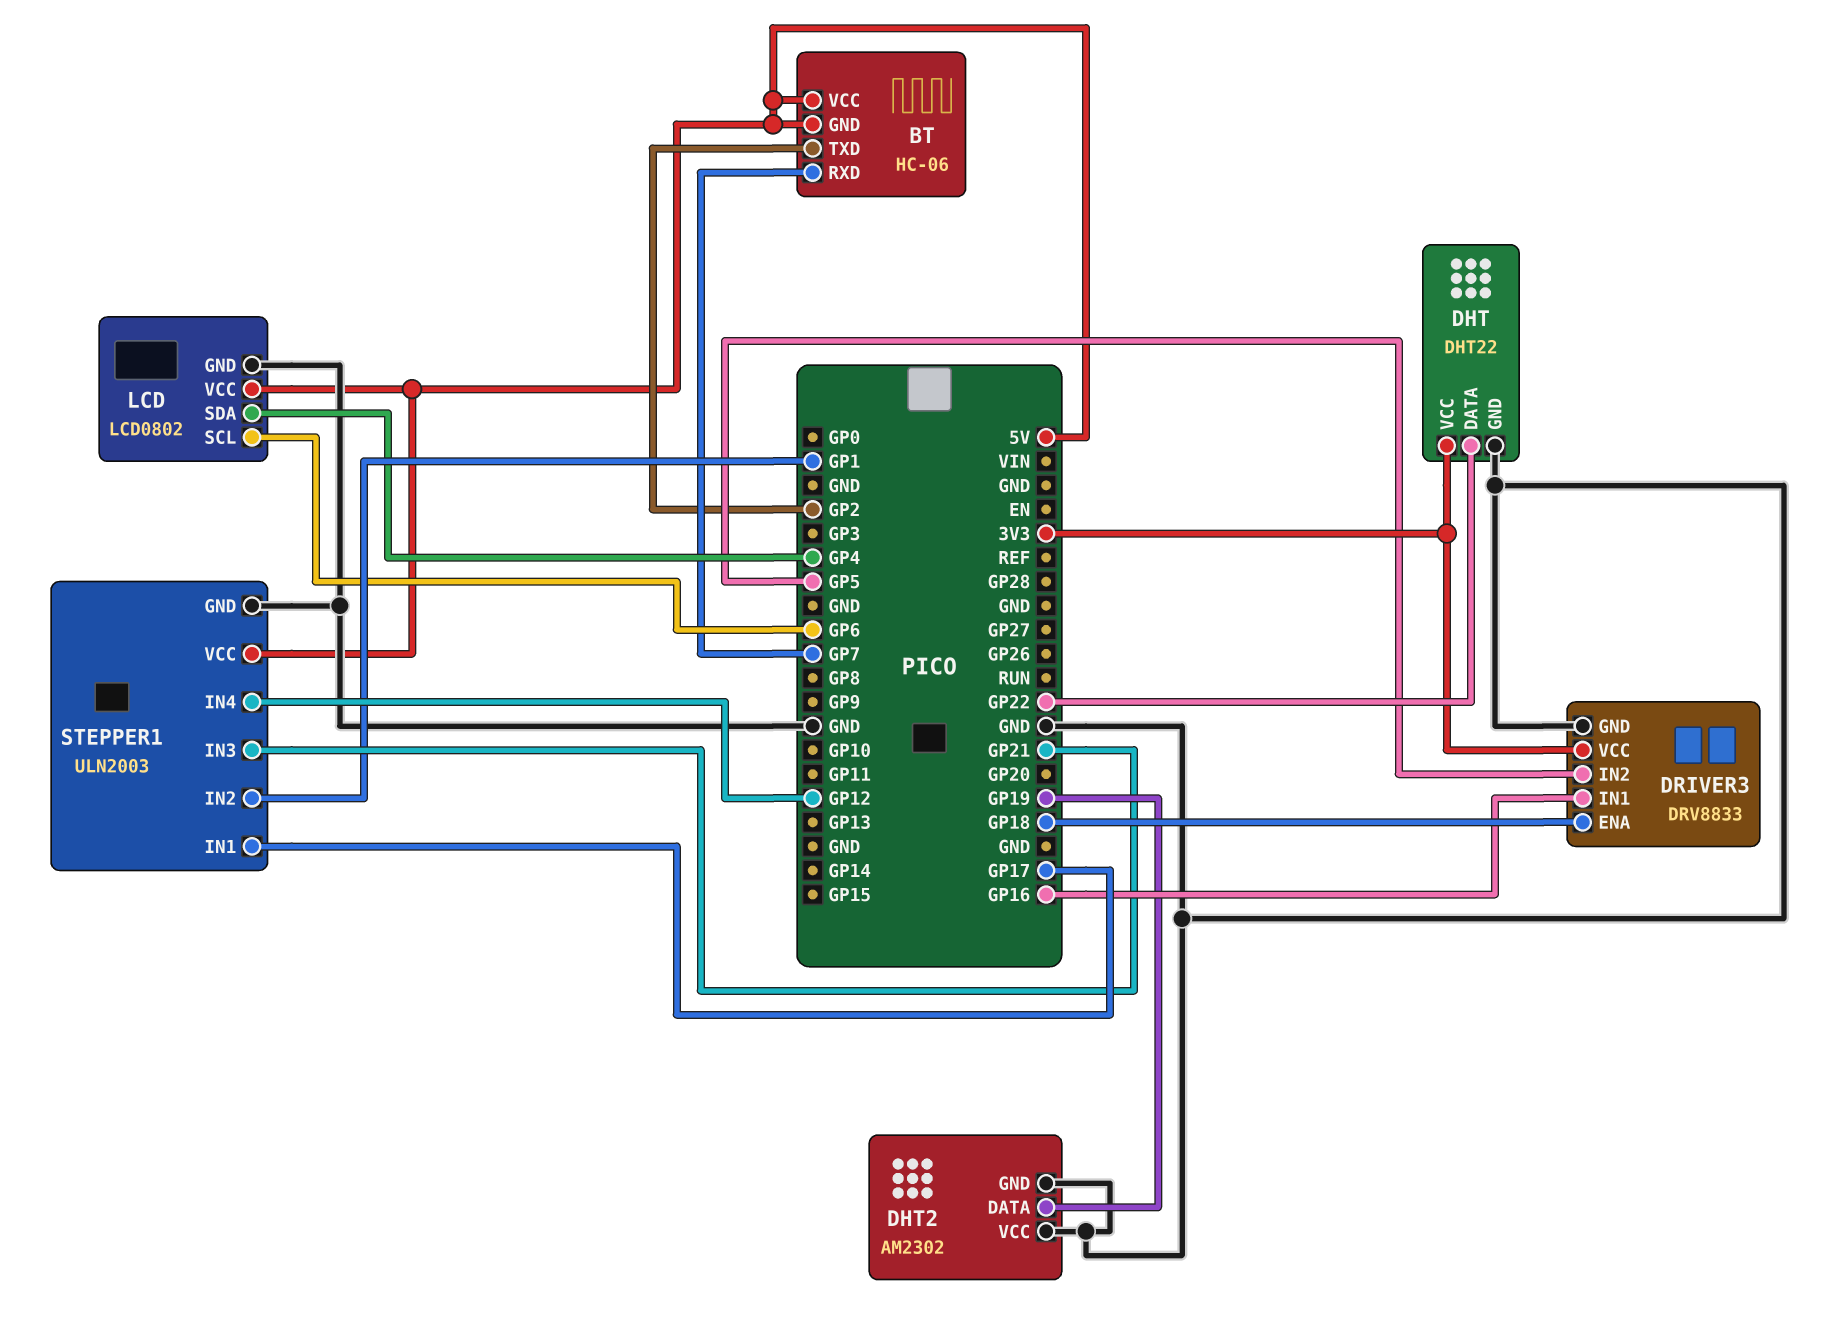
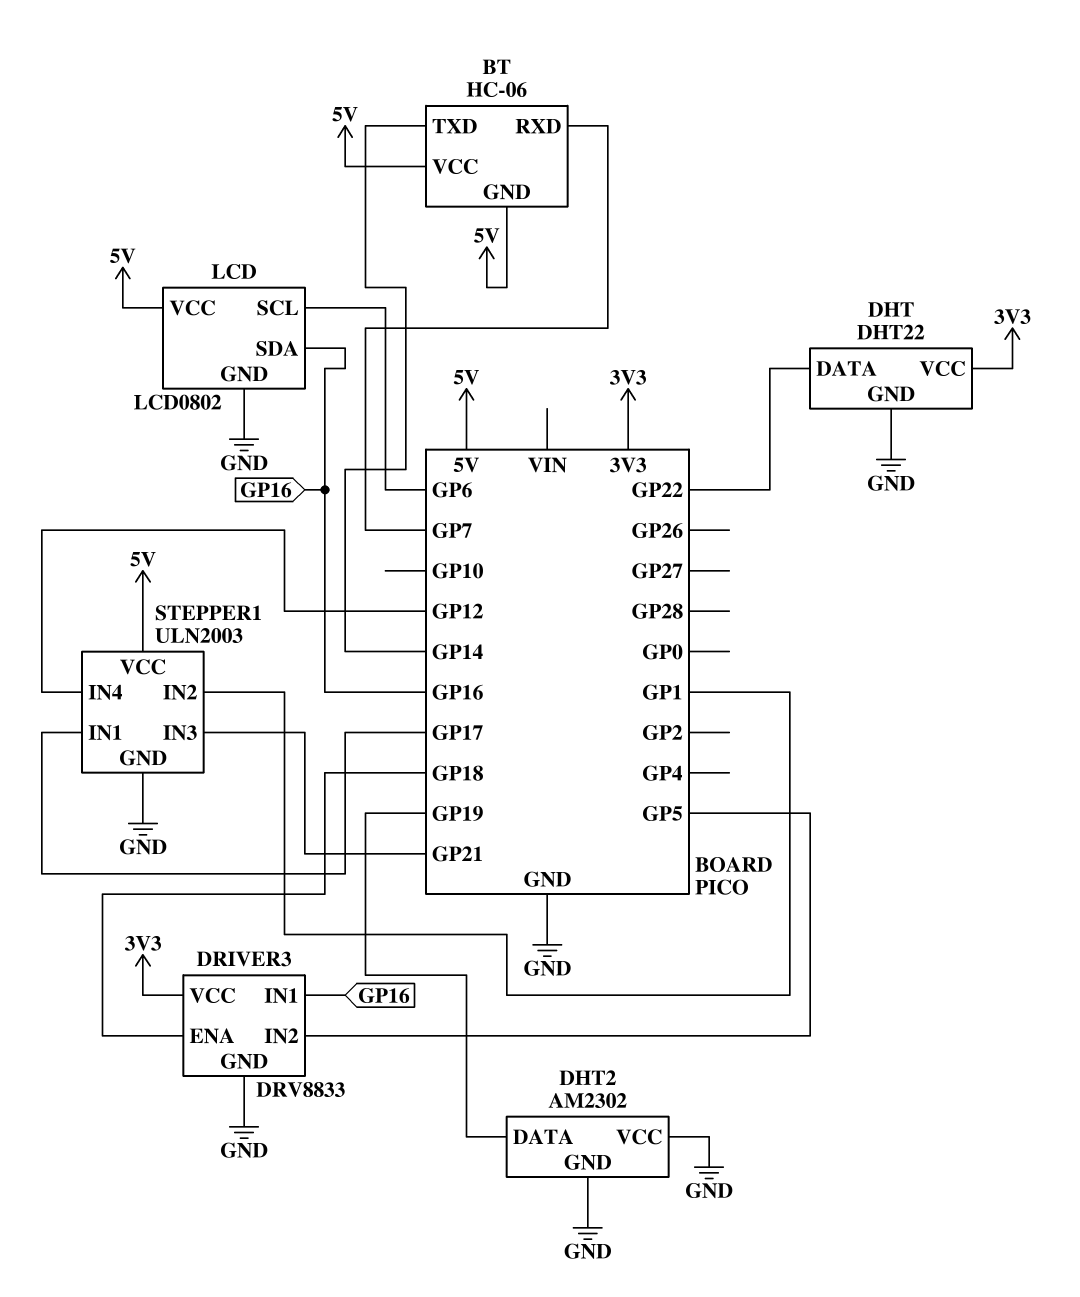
BT pin TXD: GP2 -> GP14
LCD pin SDA: GP4 -> GP16

